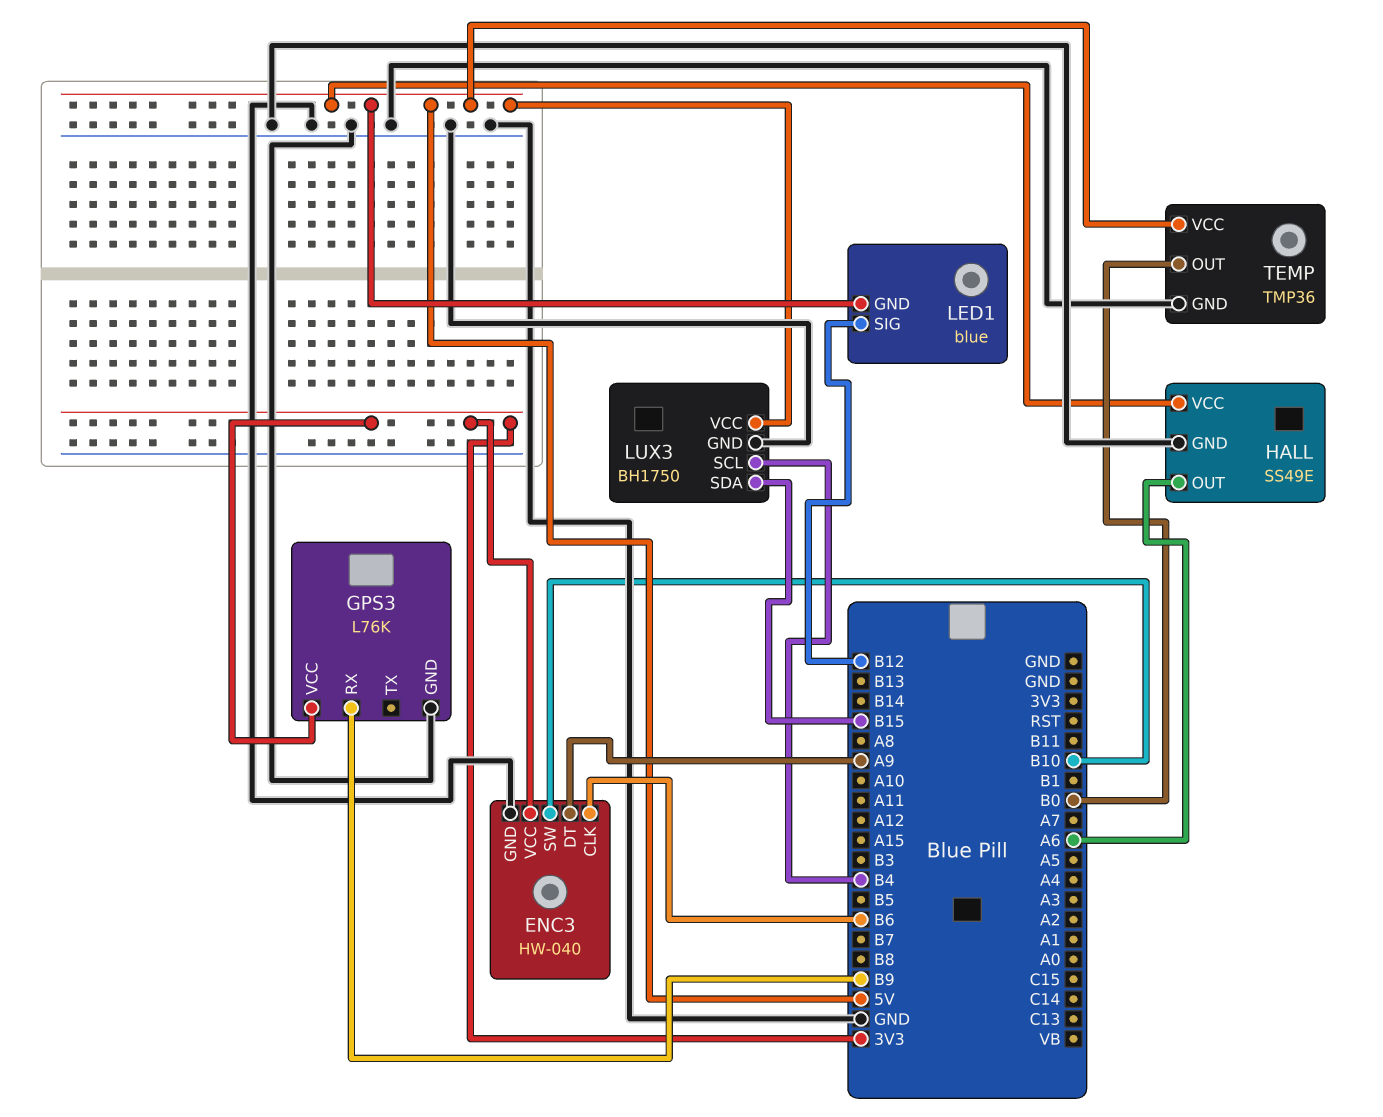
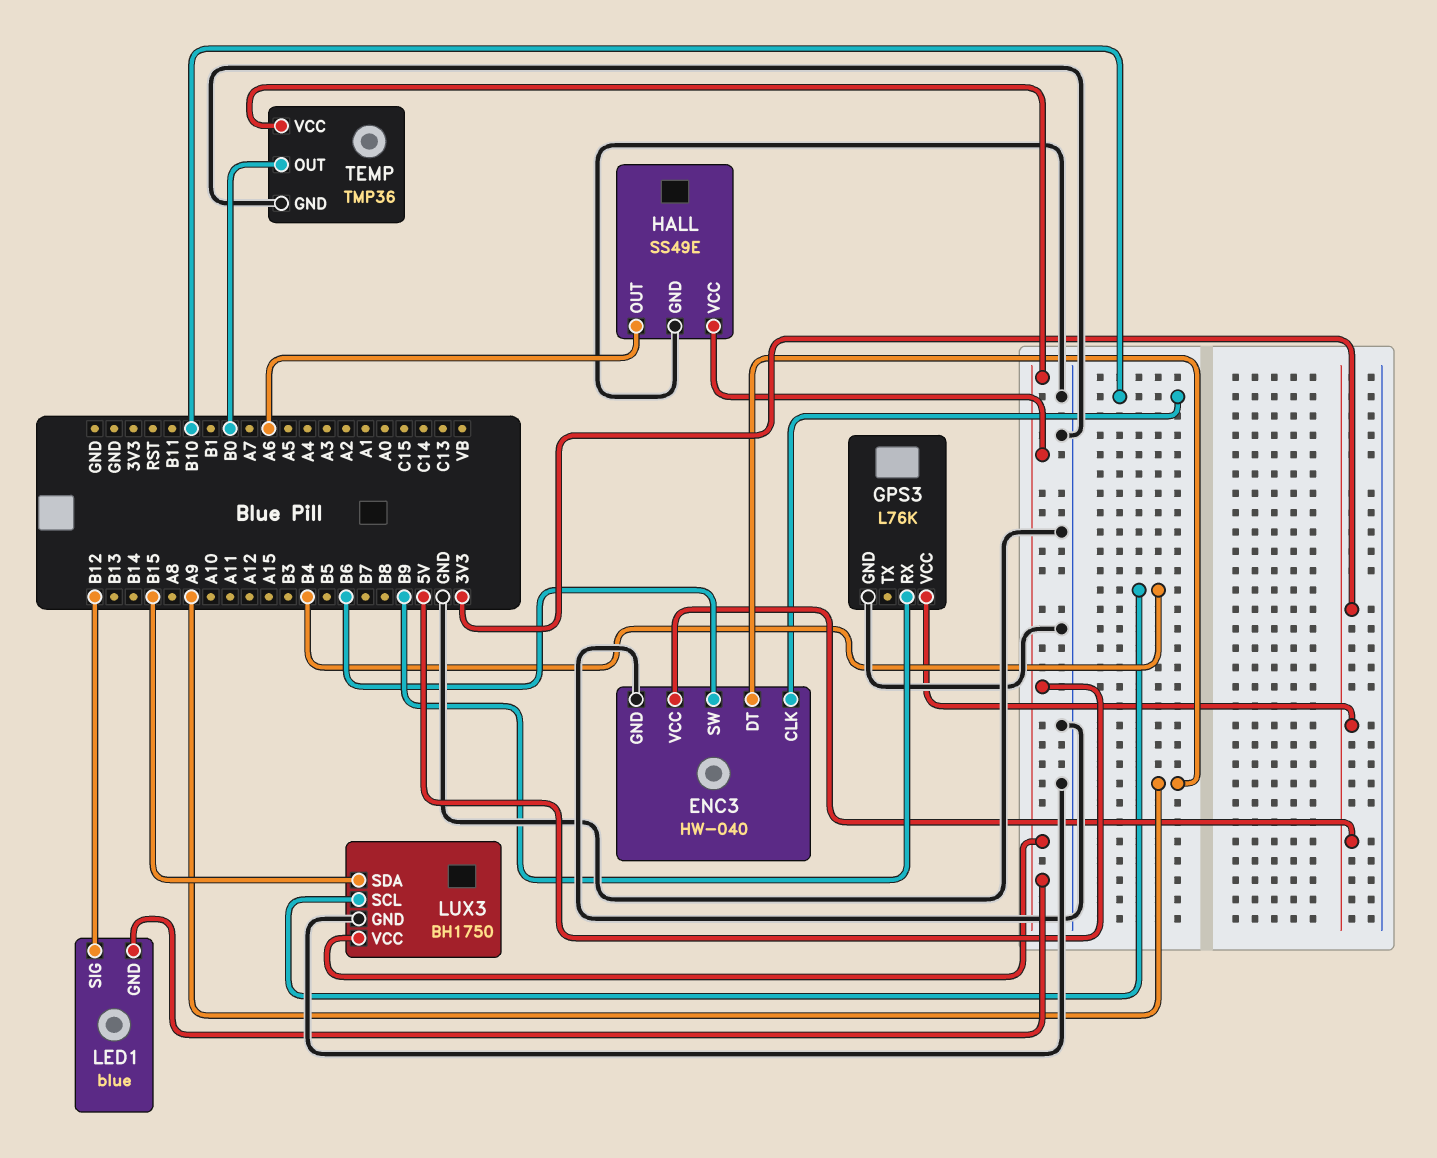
ENC3 pin CLK: B6 -> B10
ENC3 pin SW: B10 -> B6

